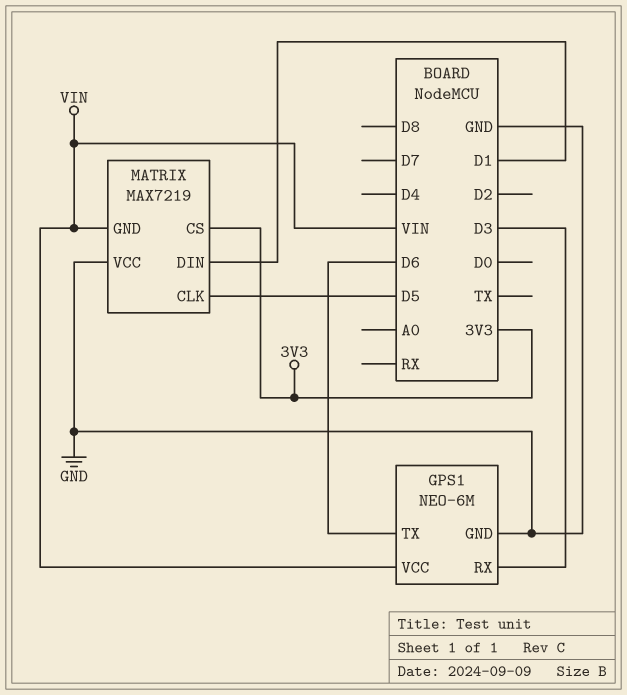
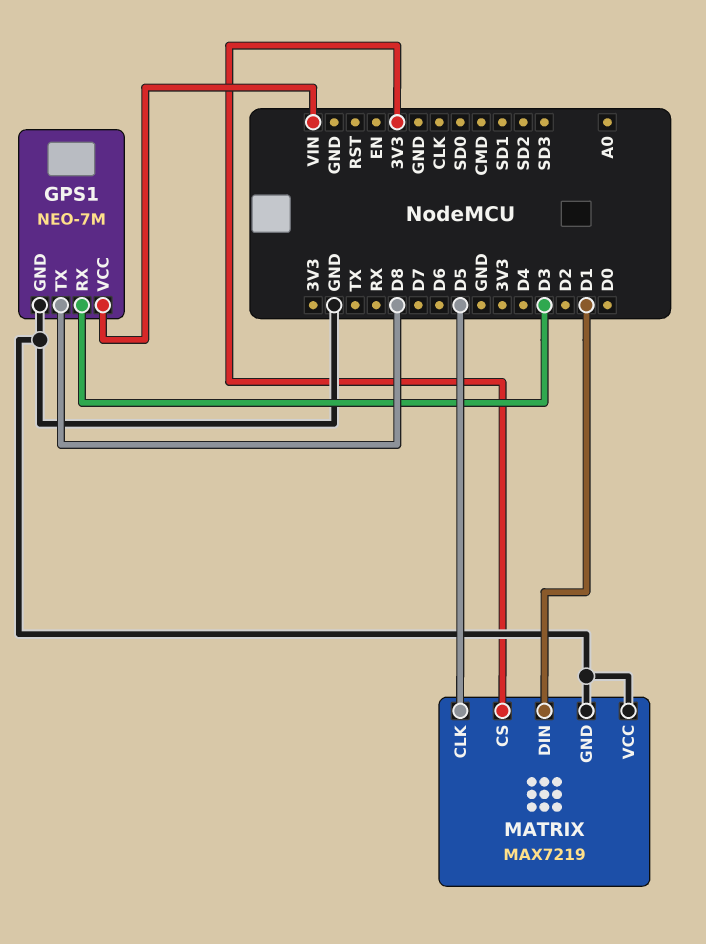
GPS1: NEO-6M -> NEO-7M
GPS1 pin TX: D6 -> D8
MATRIX pin GND: VIN -> GND

